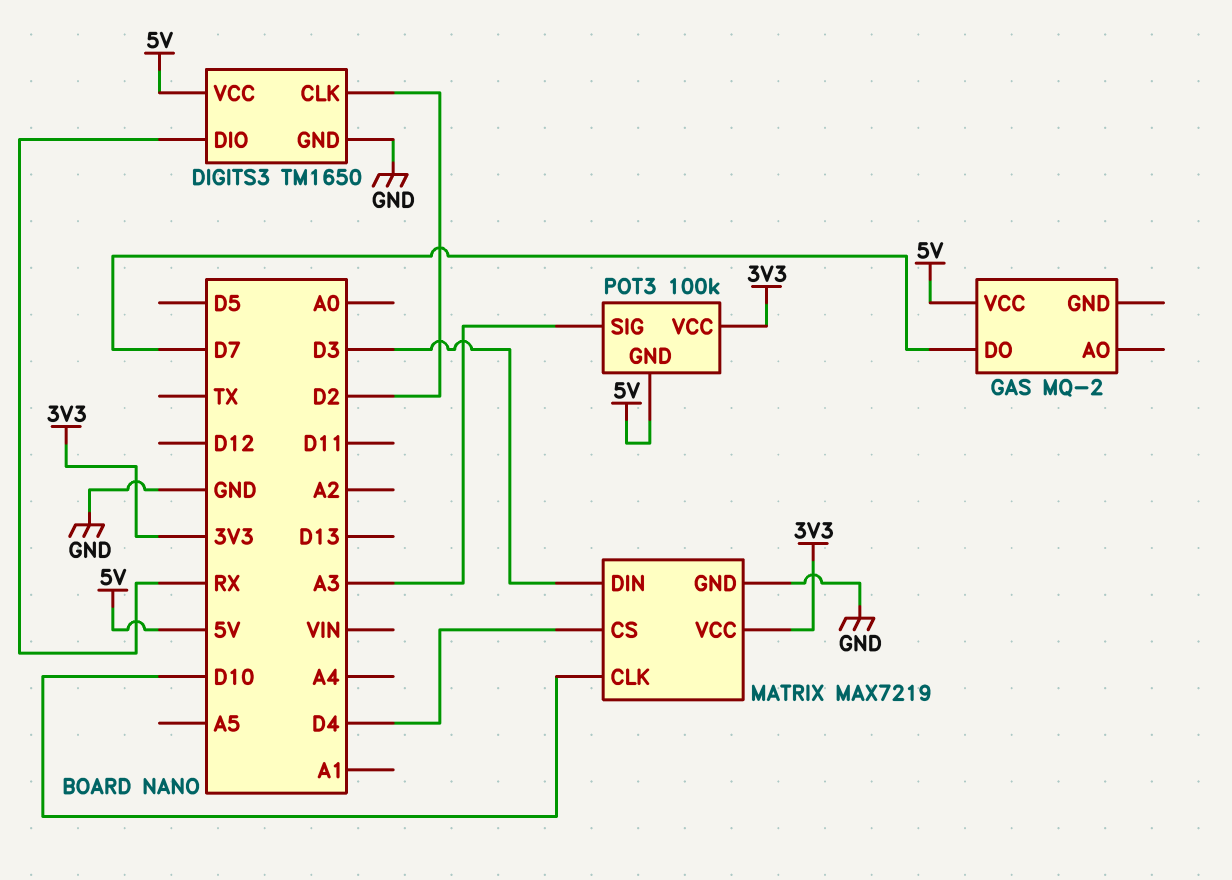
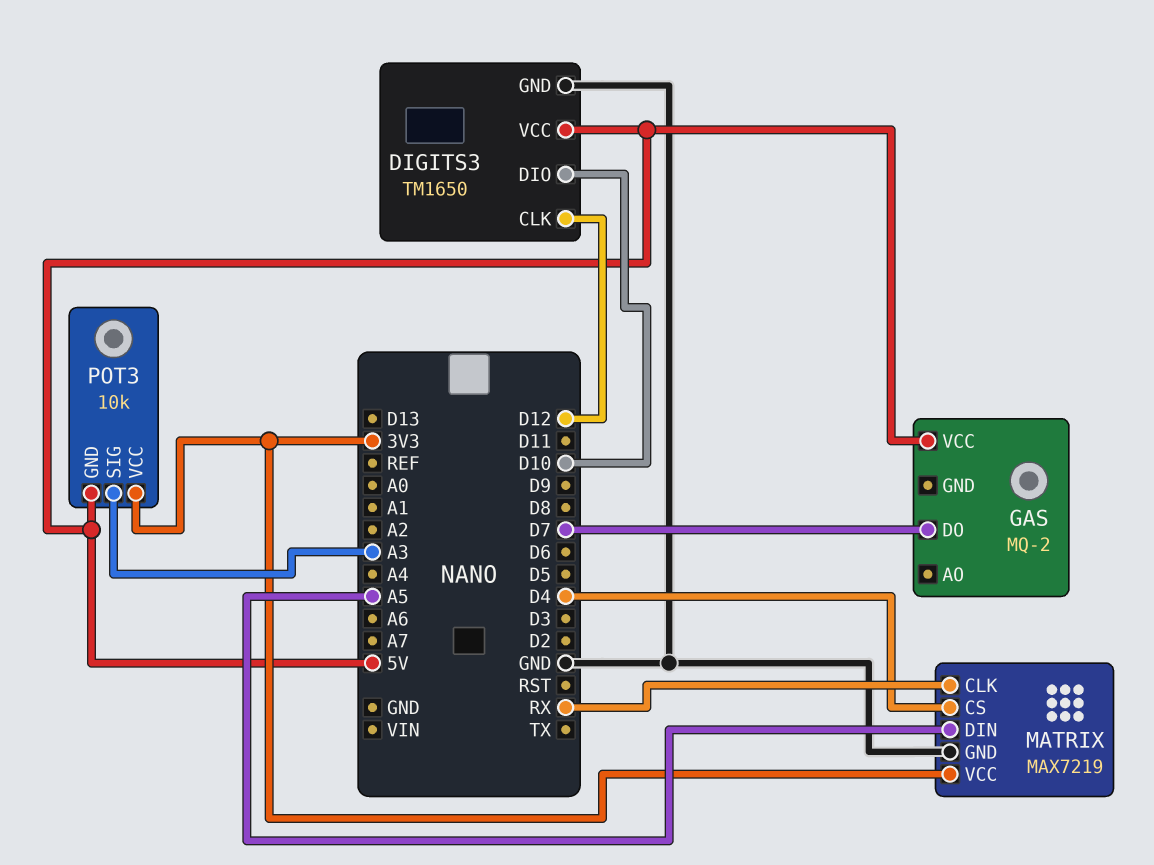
DIGITS3 pin CLK: D2 -> D12
DIGITS3 pin DIO: RX -> D10
MATRIX pin CLK: D10 -> RX
MATRIX pin DIN: D3 -> A5
POT3: 100k -> 10k

